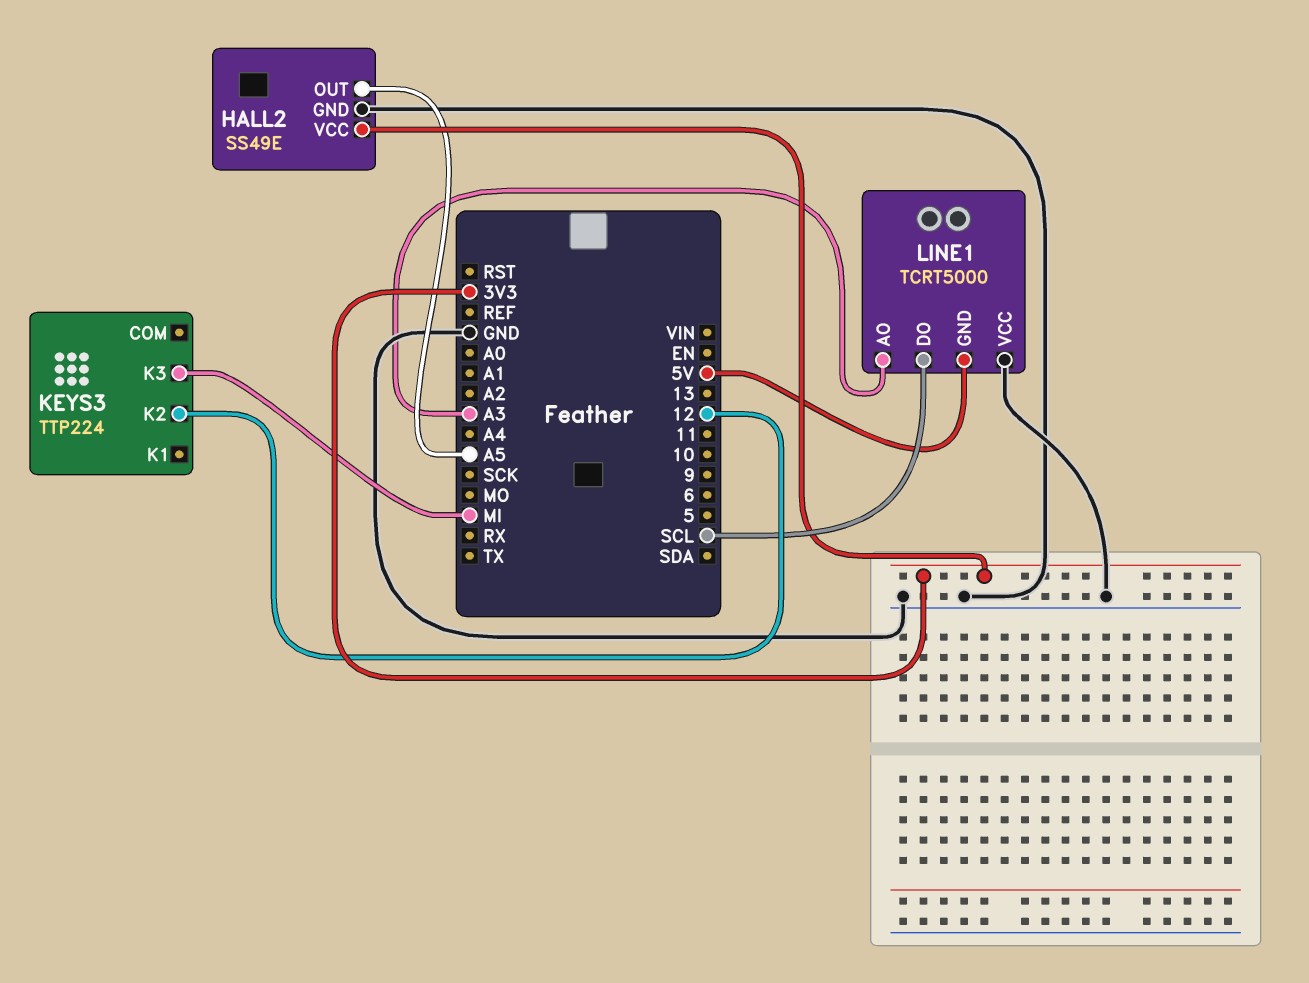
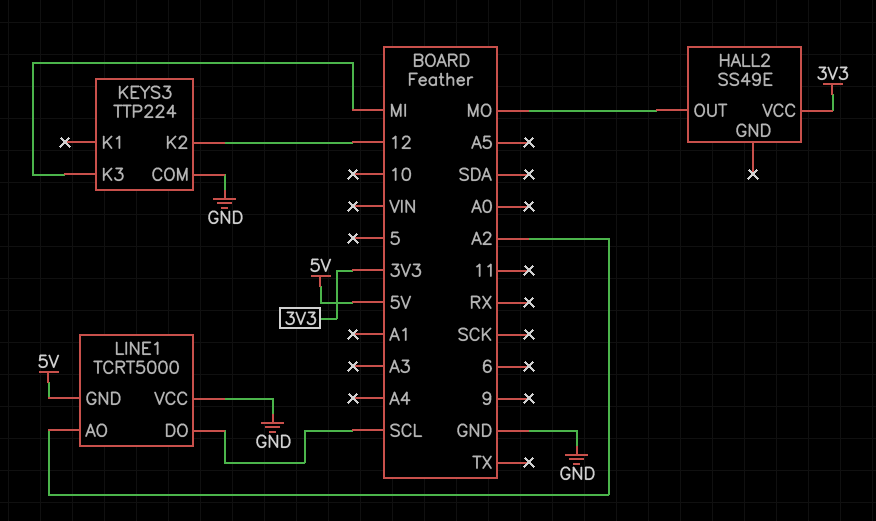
HALL2 pin GND: GND -> none
HALL2 pin OUT: A5 -> MO
KEYS3 pin COM: none -> GND
LINE1 pin AO: A3 -> A2

